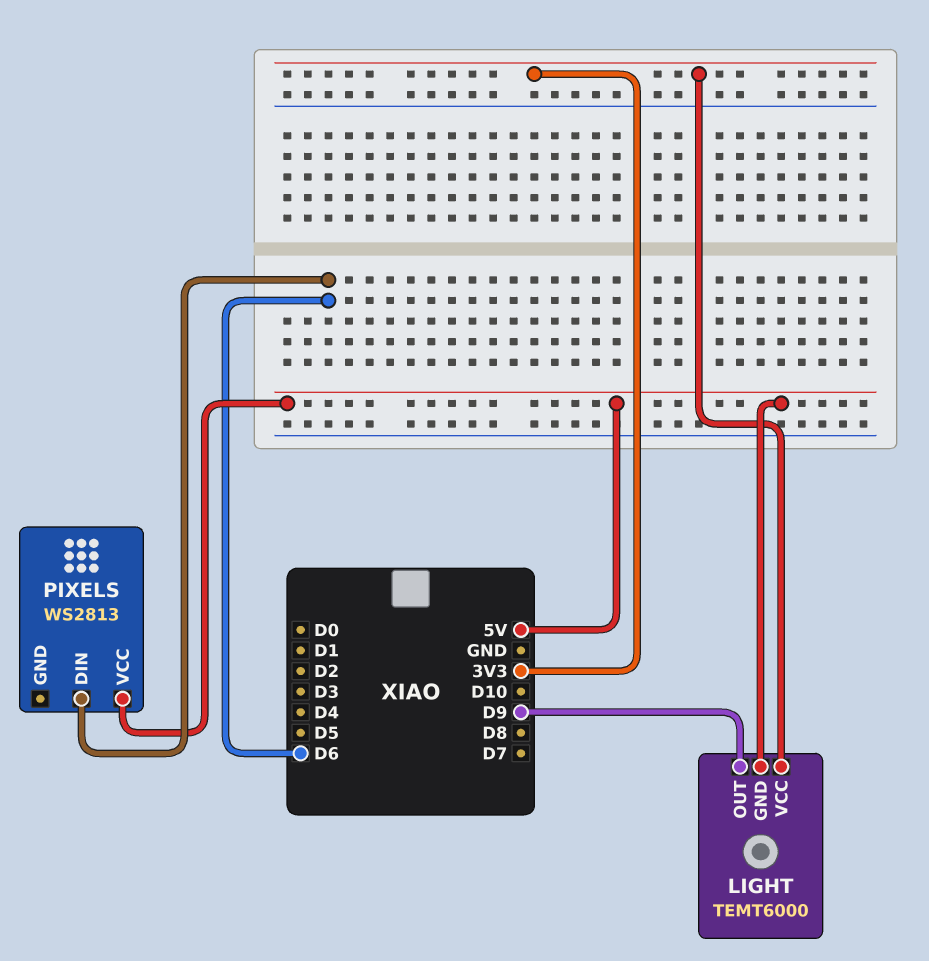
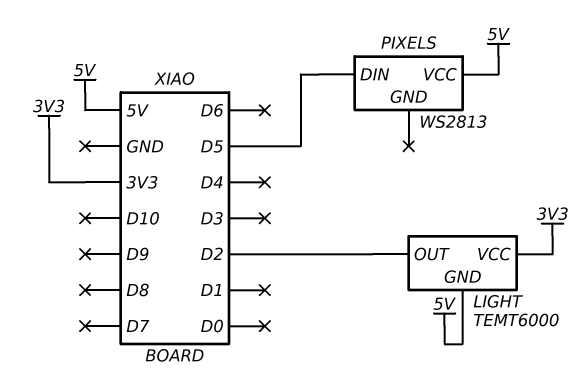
LIGHT pin OUT: D9 -> D2
PIXELS pin DIN: D6 -> D5

